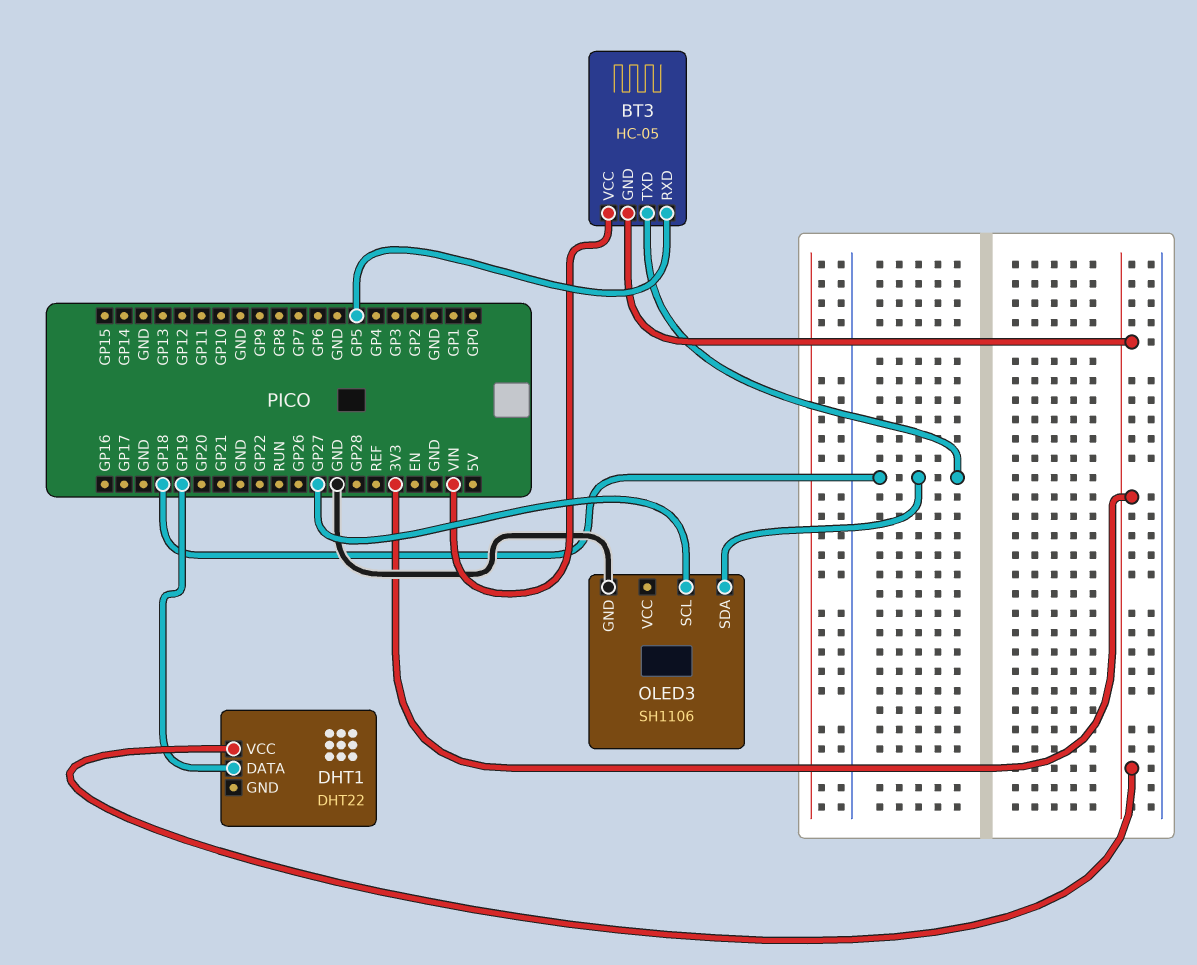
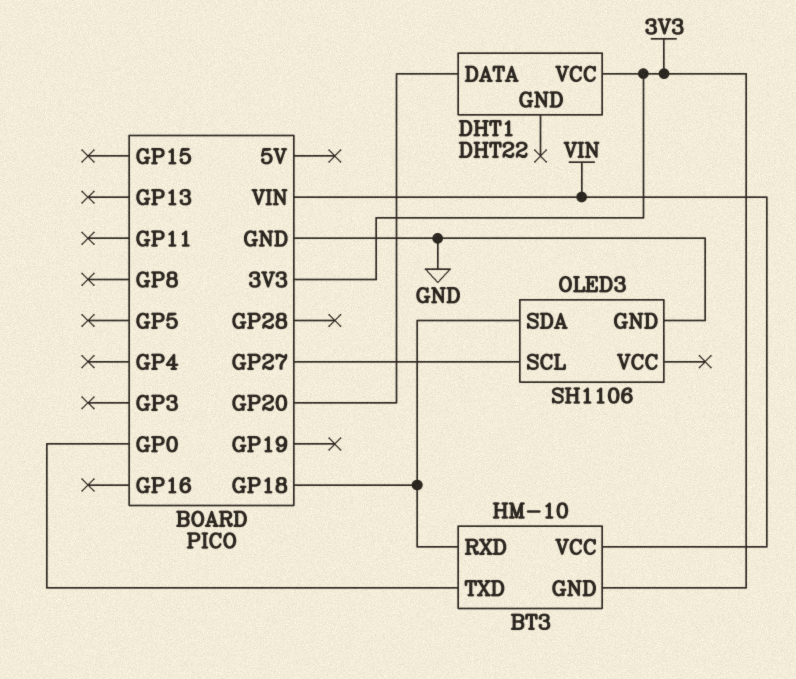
BT3: HC-05 -> HM-10
BT3 pin RXD: GP5 -> GP18
BT3 pin TXD: GP18 -> GP0
DHT1 pin DATA: GP19 -> GP20

